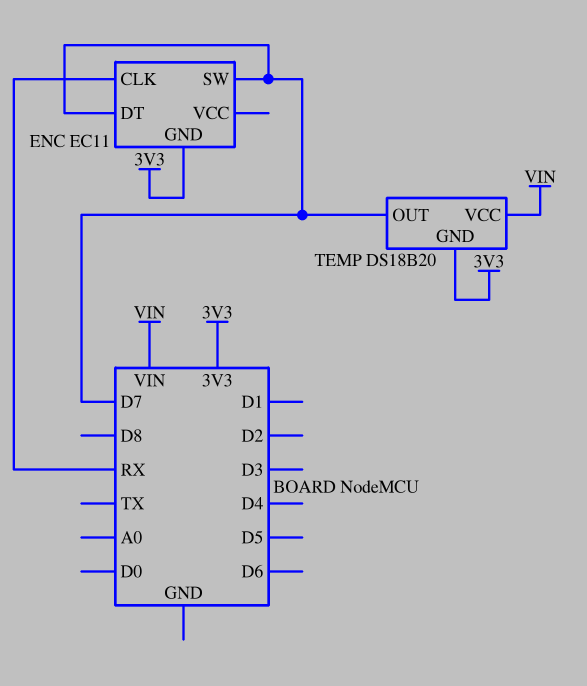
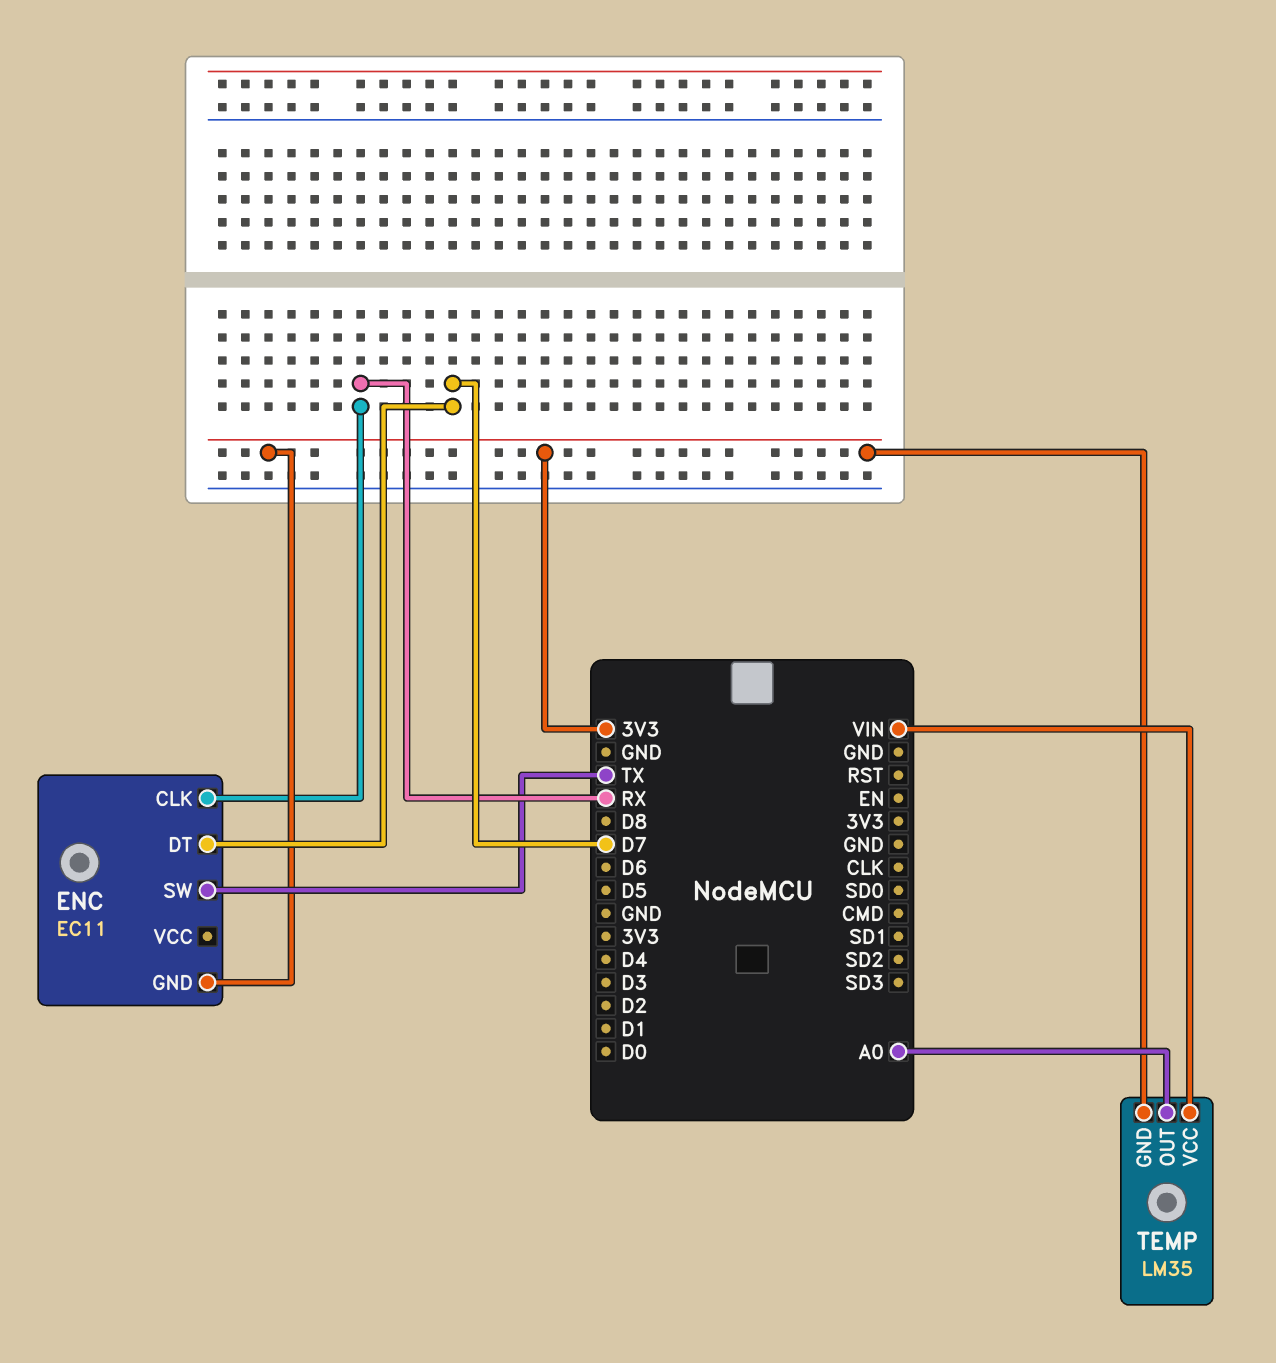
ENC pin SW: D7 -> TX
TEMP: DS18B20 -> LM35
TEMP pin OUT: D7 -> A0

